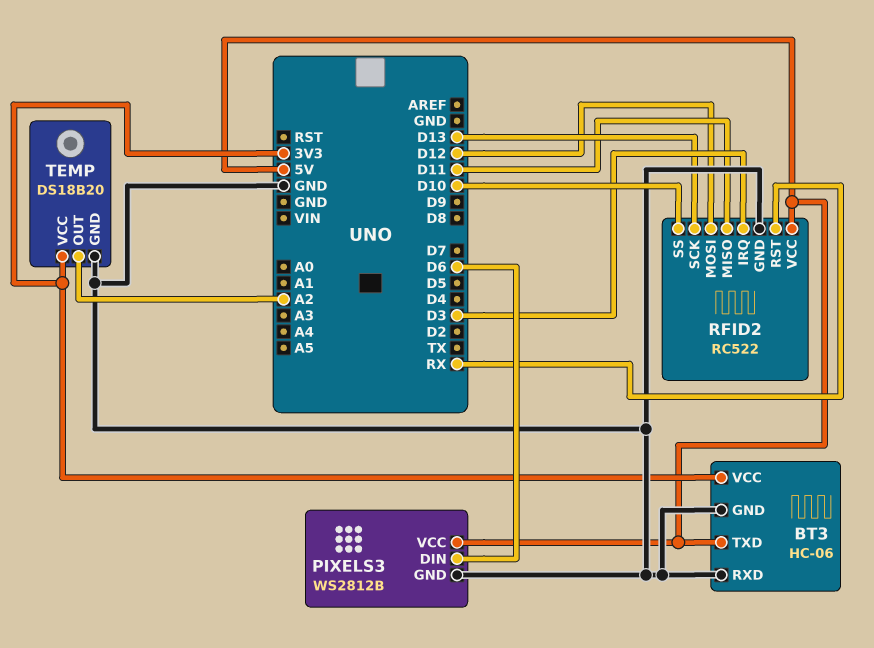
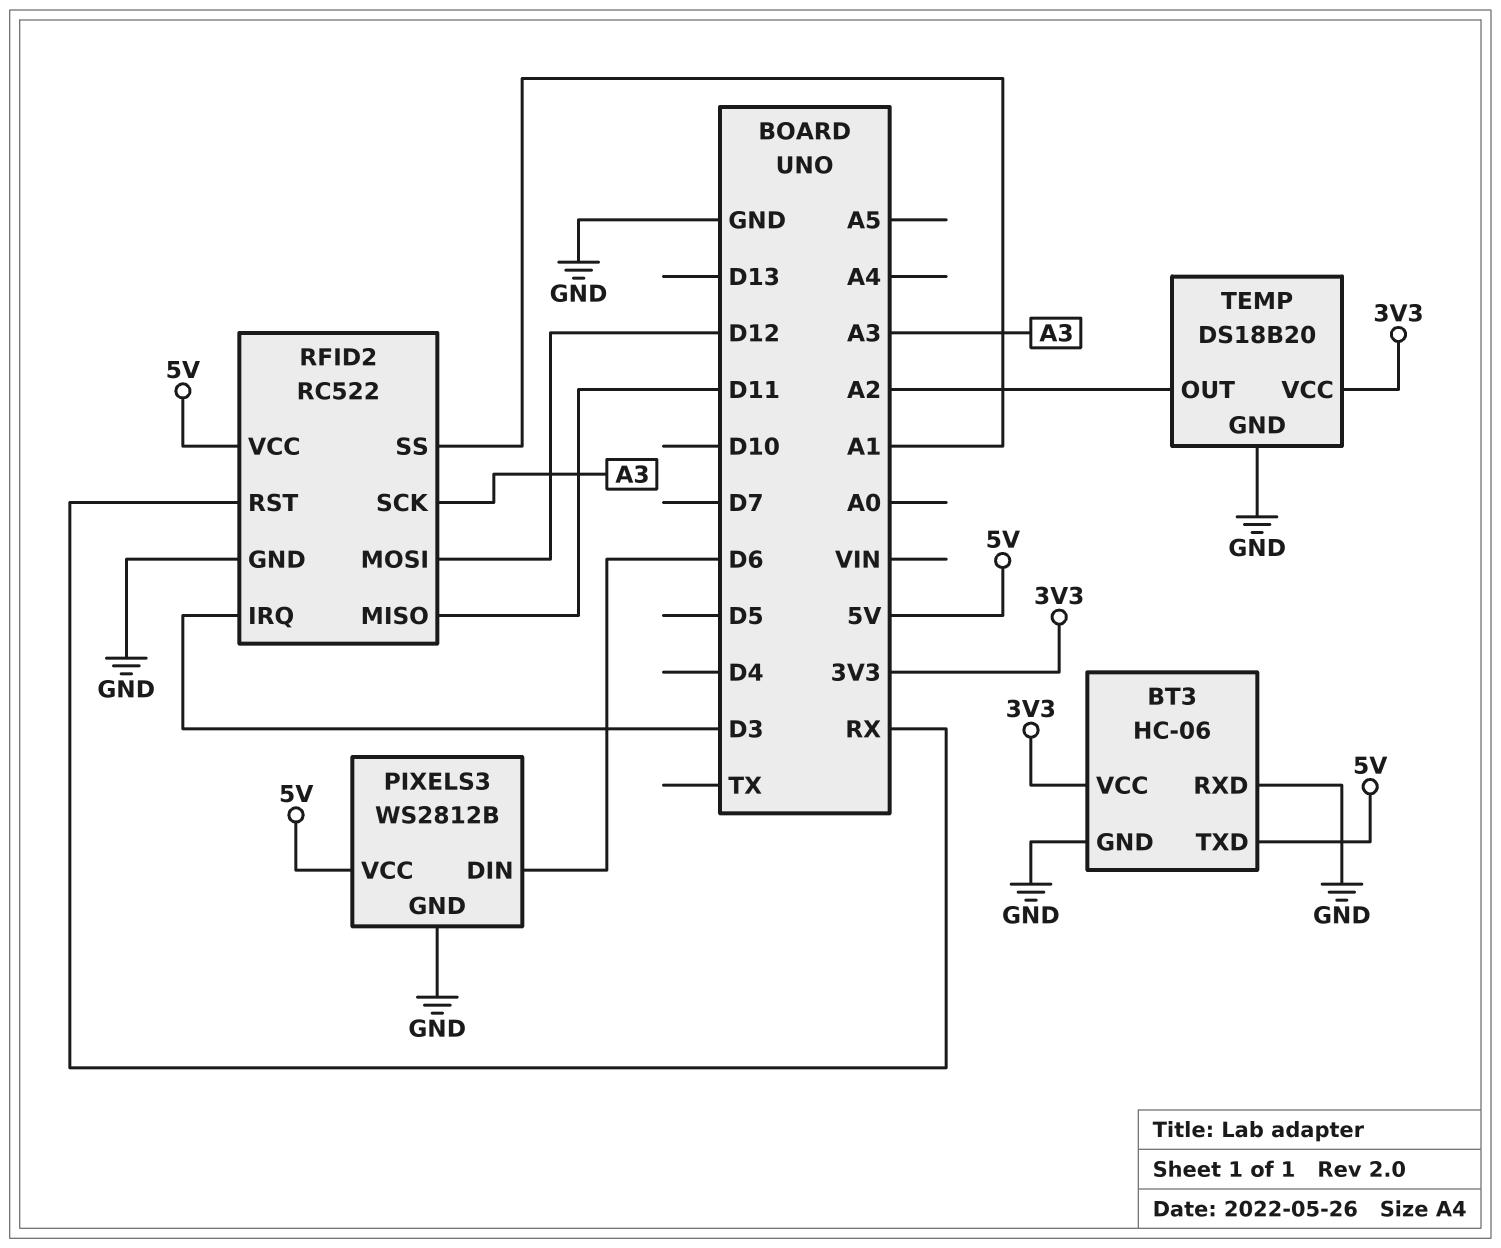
RFID2 pin SCK: D13 -> A3
RFID2 pin SS: D10 -> A1

